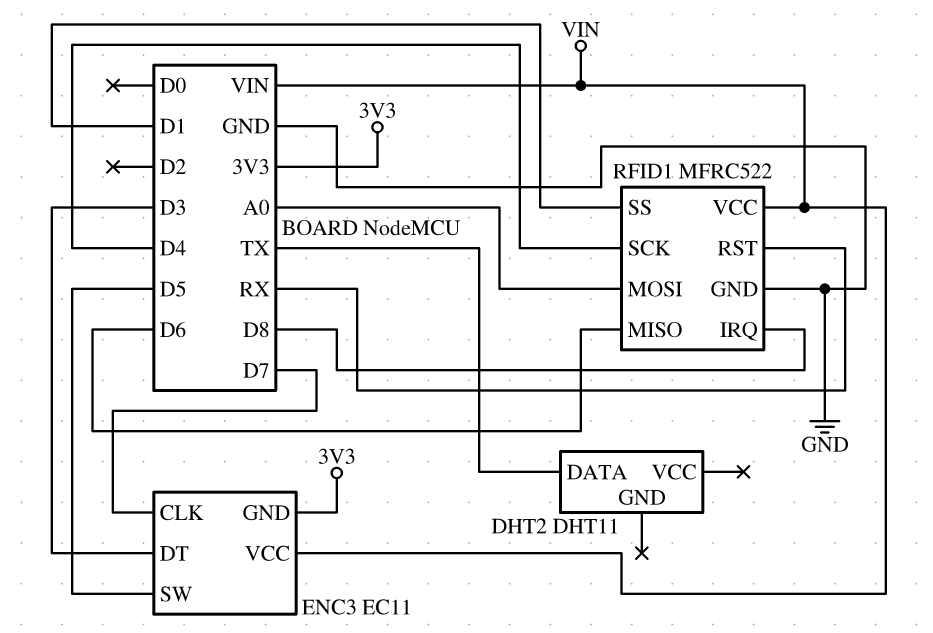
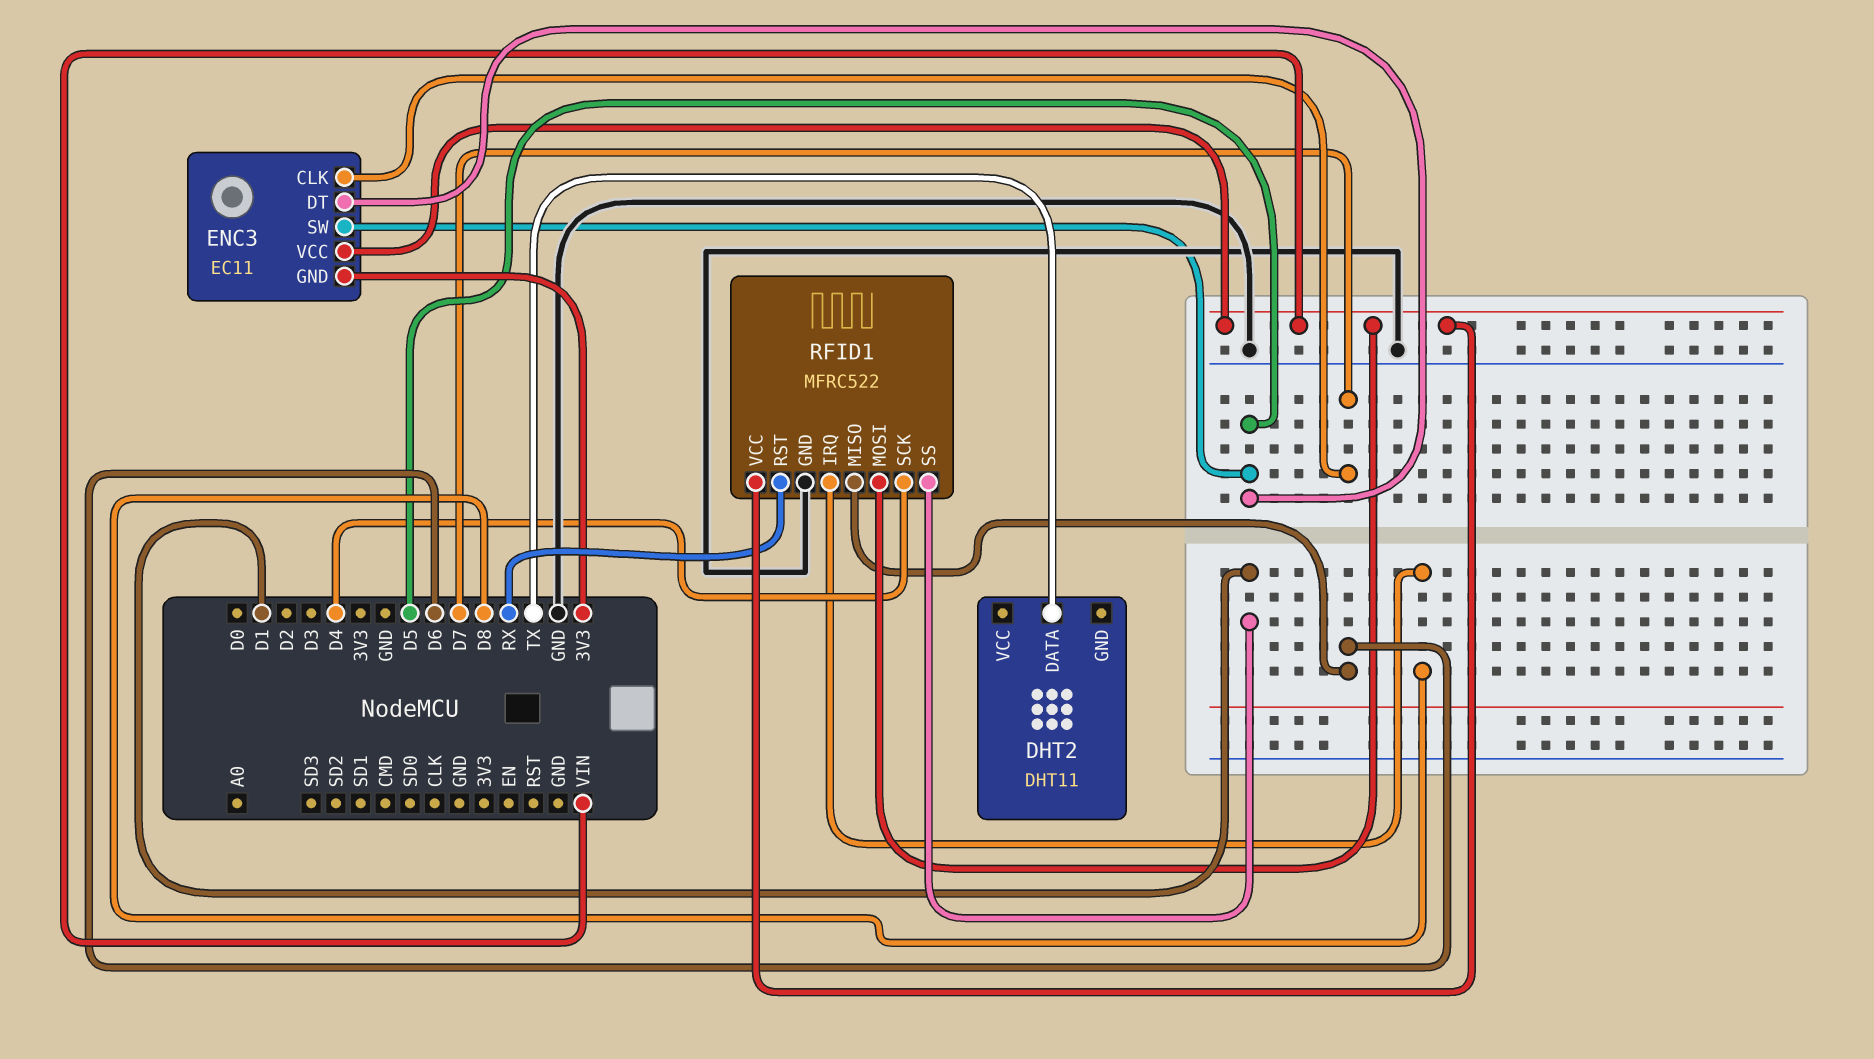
ENC3 pin DT: D3 -> D5
RFID1 pin MOSI: A0 -> VIN

